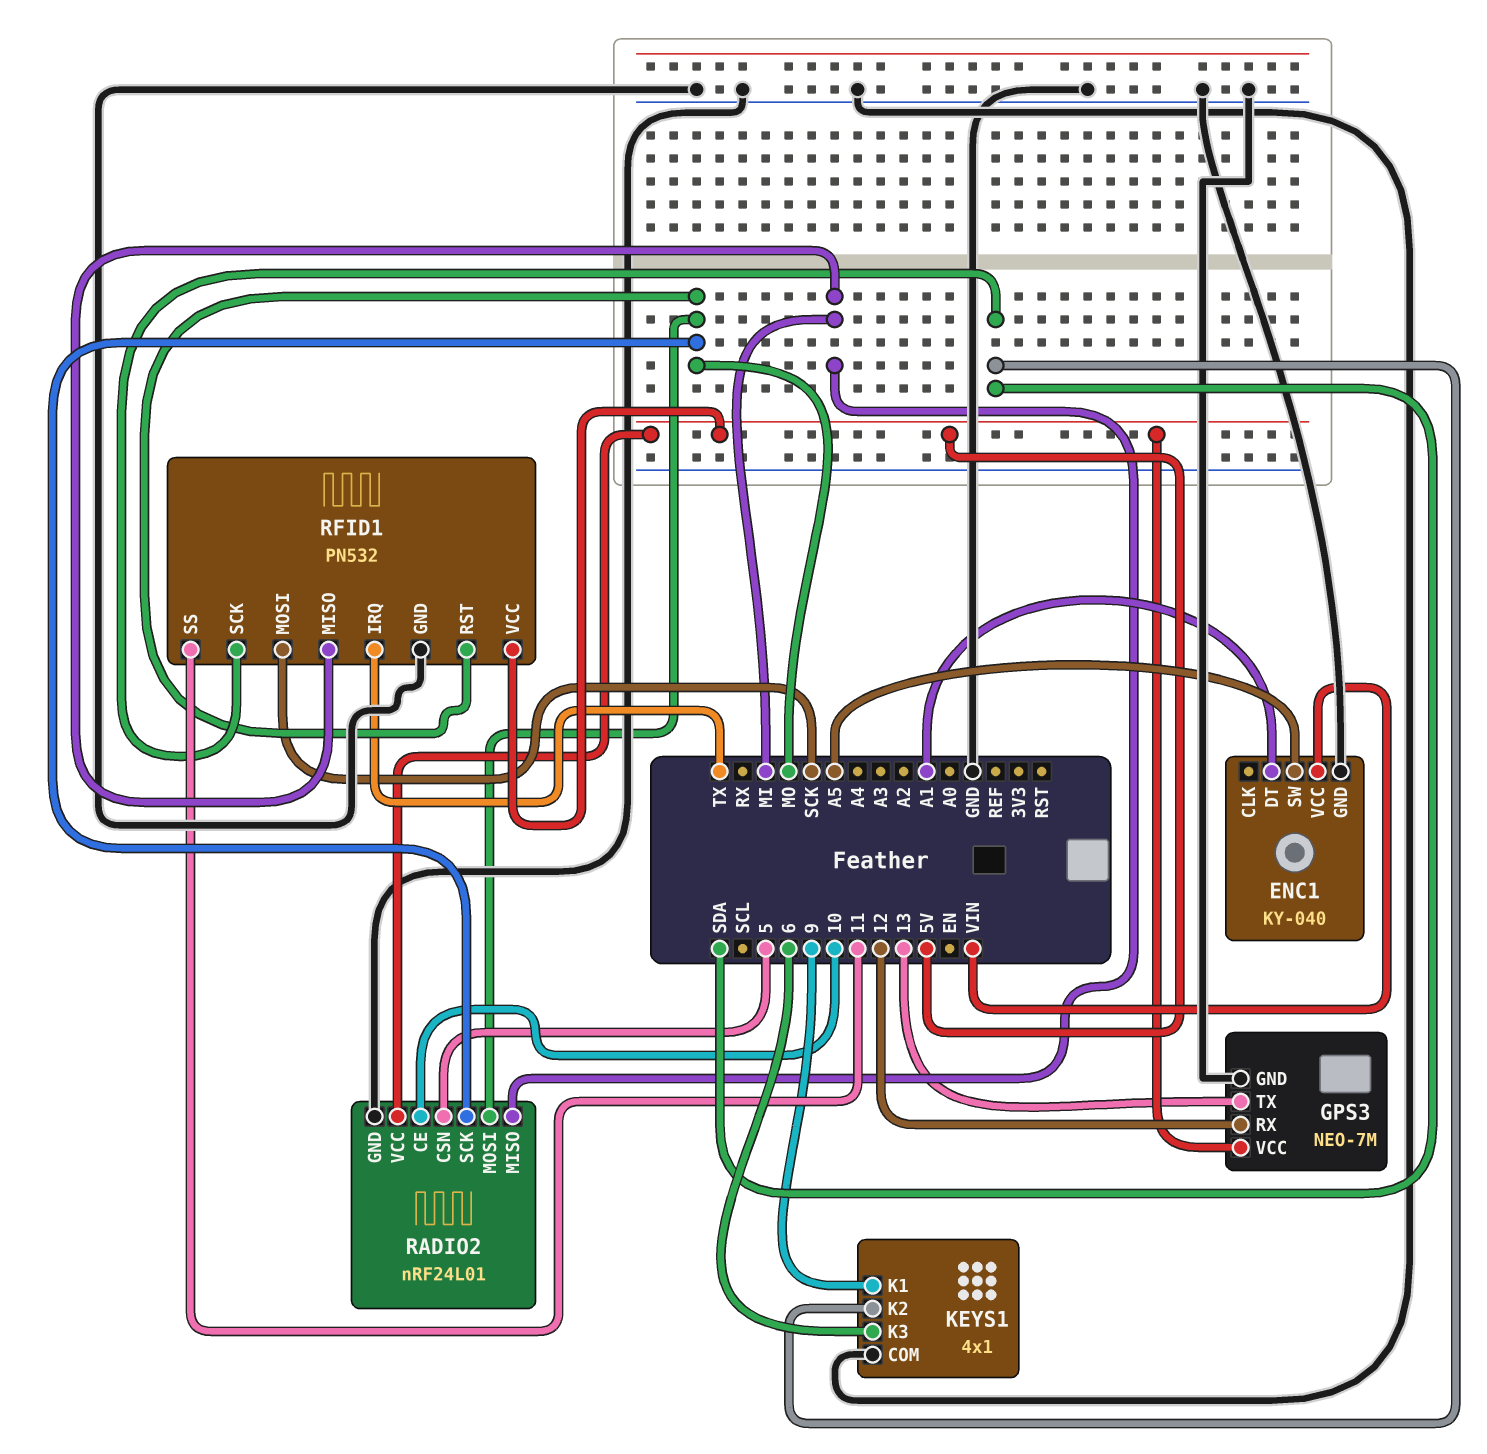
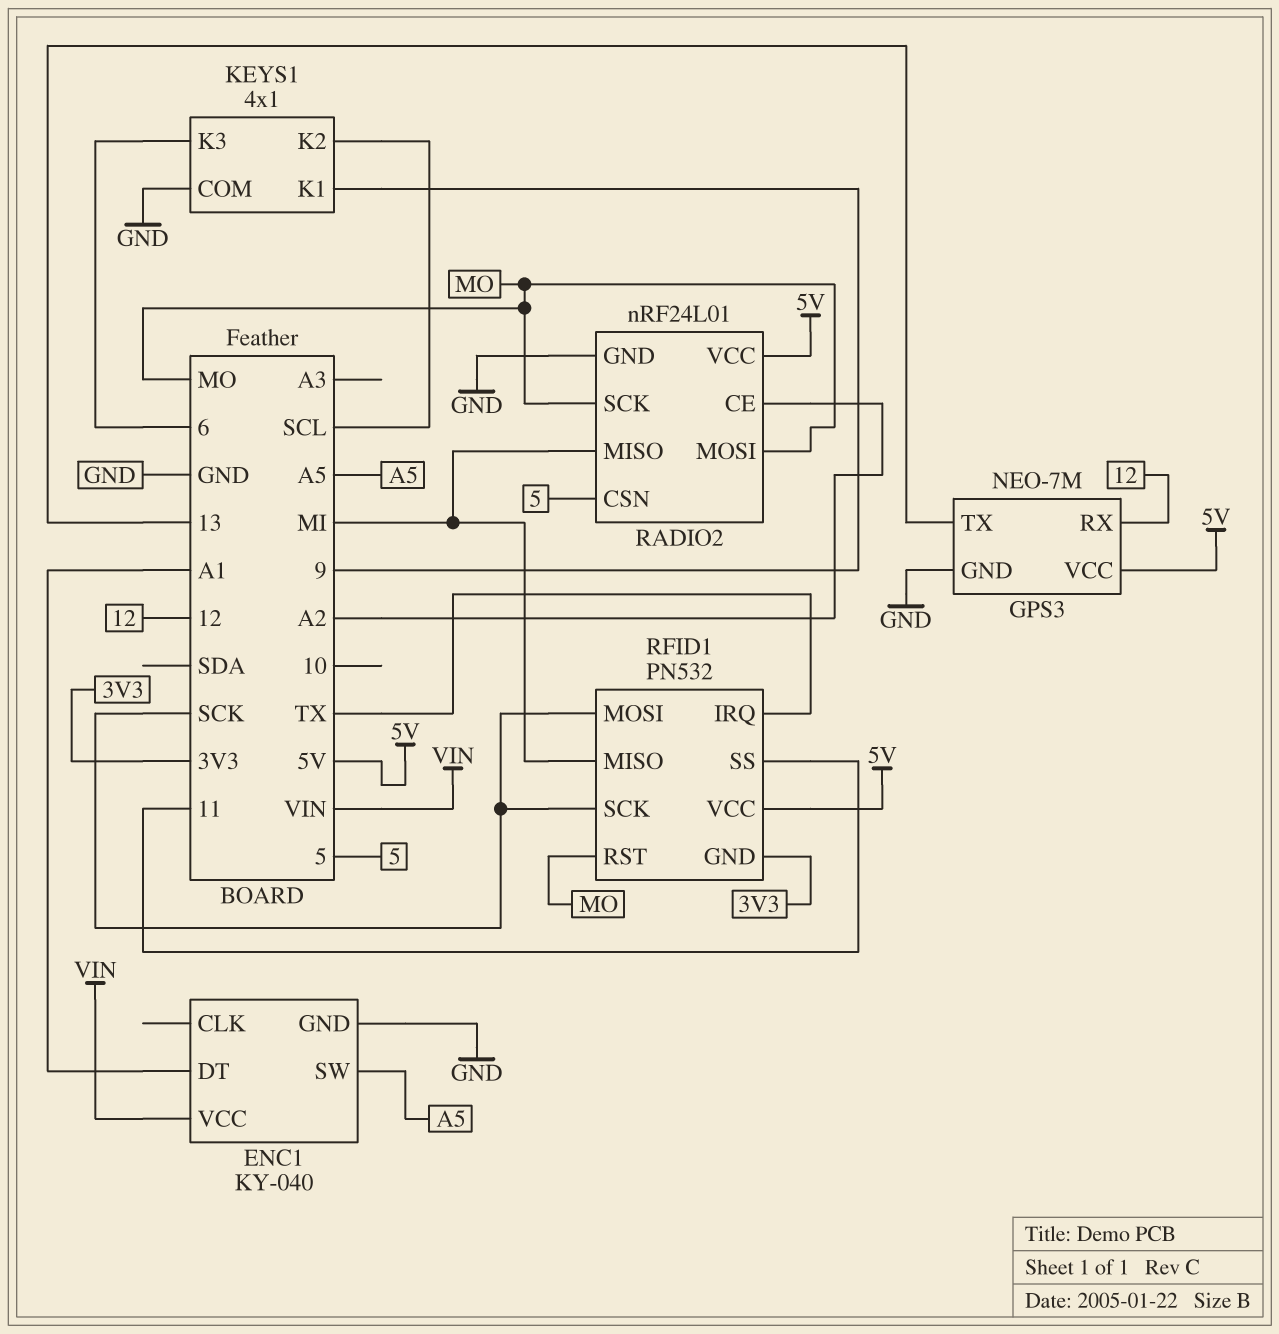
KEYS1 pin K2: SDA -> SCL
RADIO2 pin CE: 10 -> A2
RFID1 pin GND: GND -> 3V3
RFID1 pin SCK: SDA -> SCK

